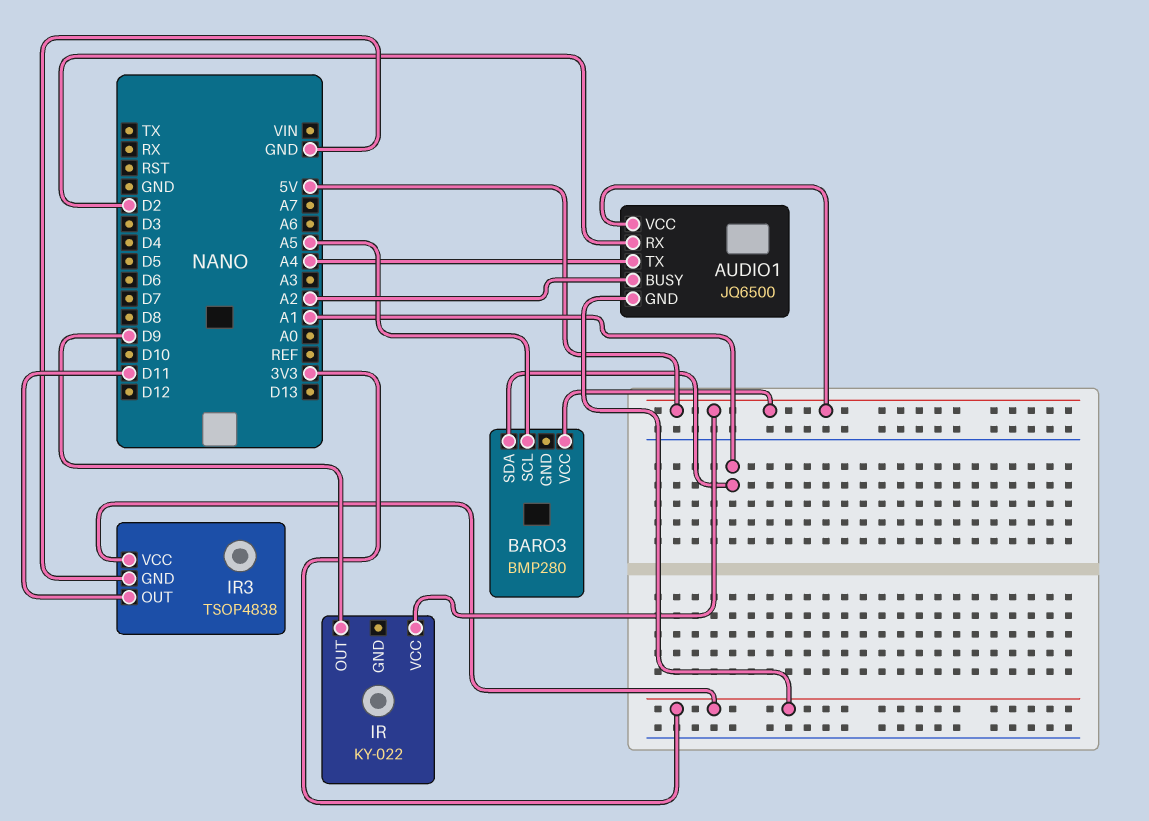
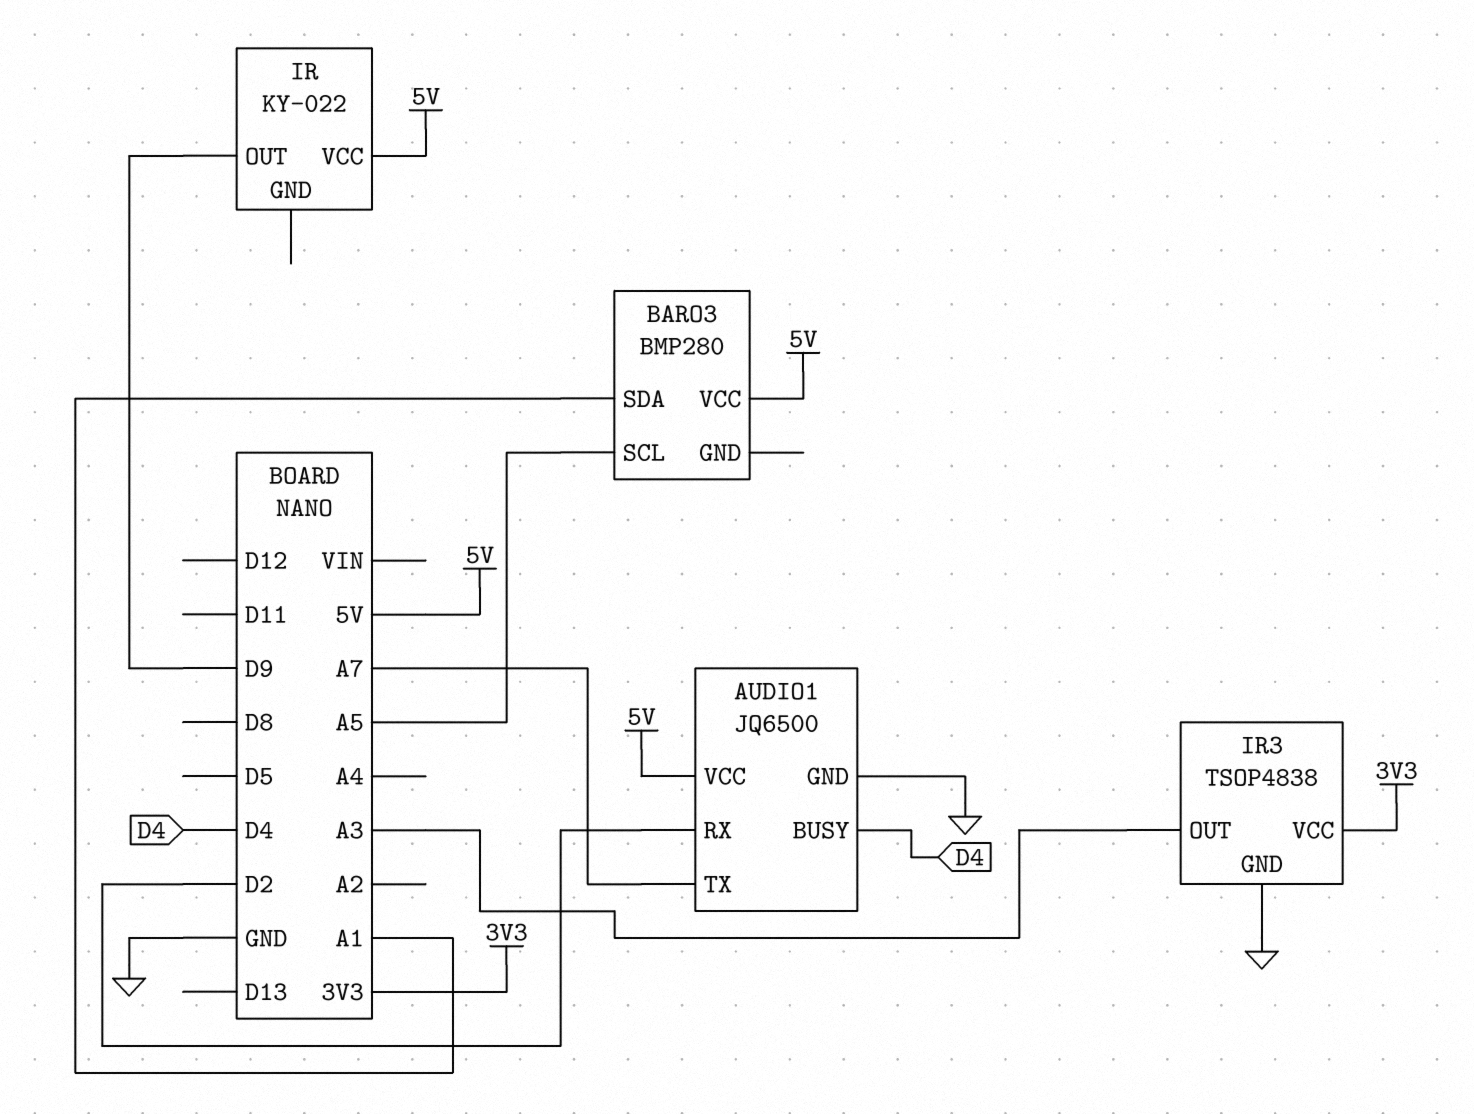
AUDIO1 pin BUSY: A2 -> D4
AUDIO1 pin GND: 3V3 -> GND
AUDIO1 pin TX: A4 -> A7
IR3 pin OUT: D11 -> A3

